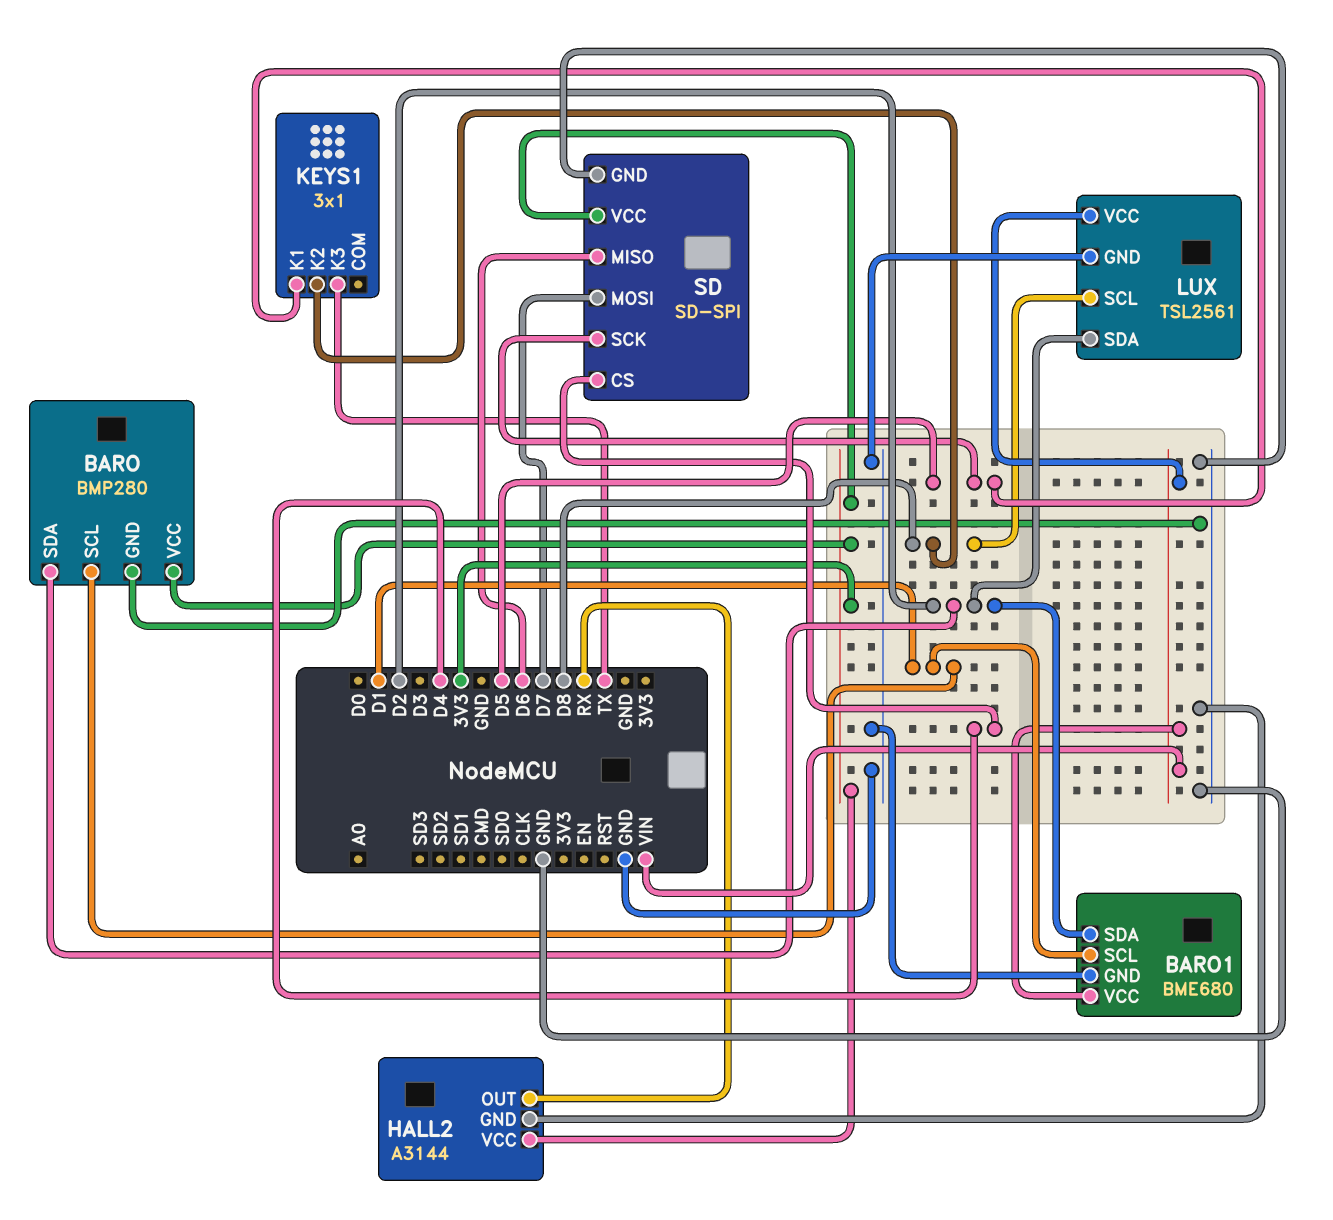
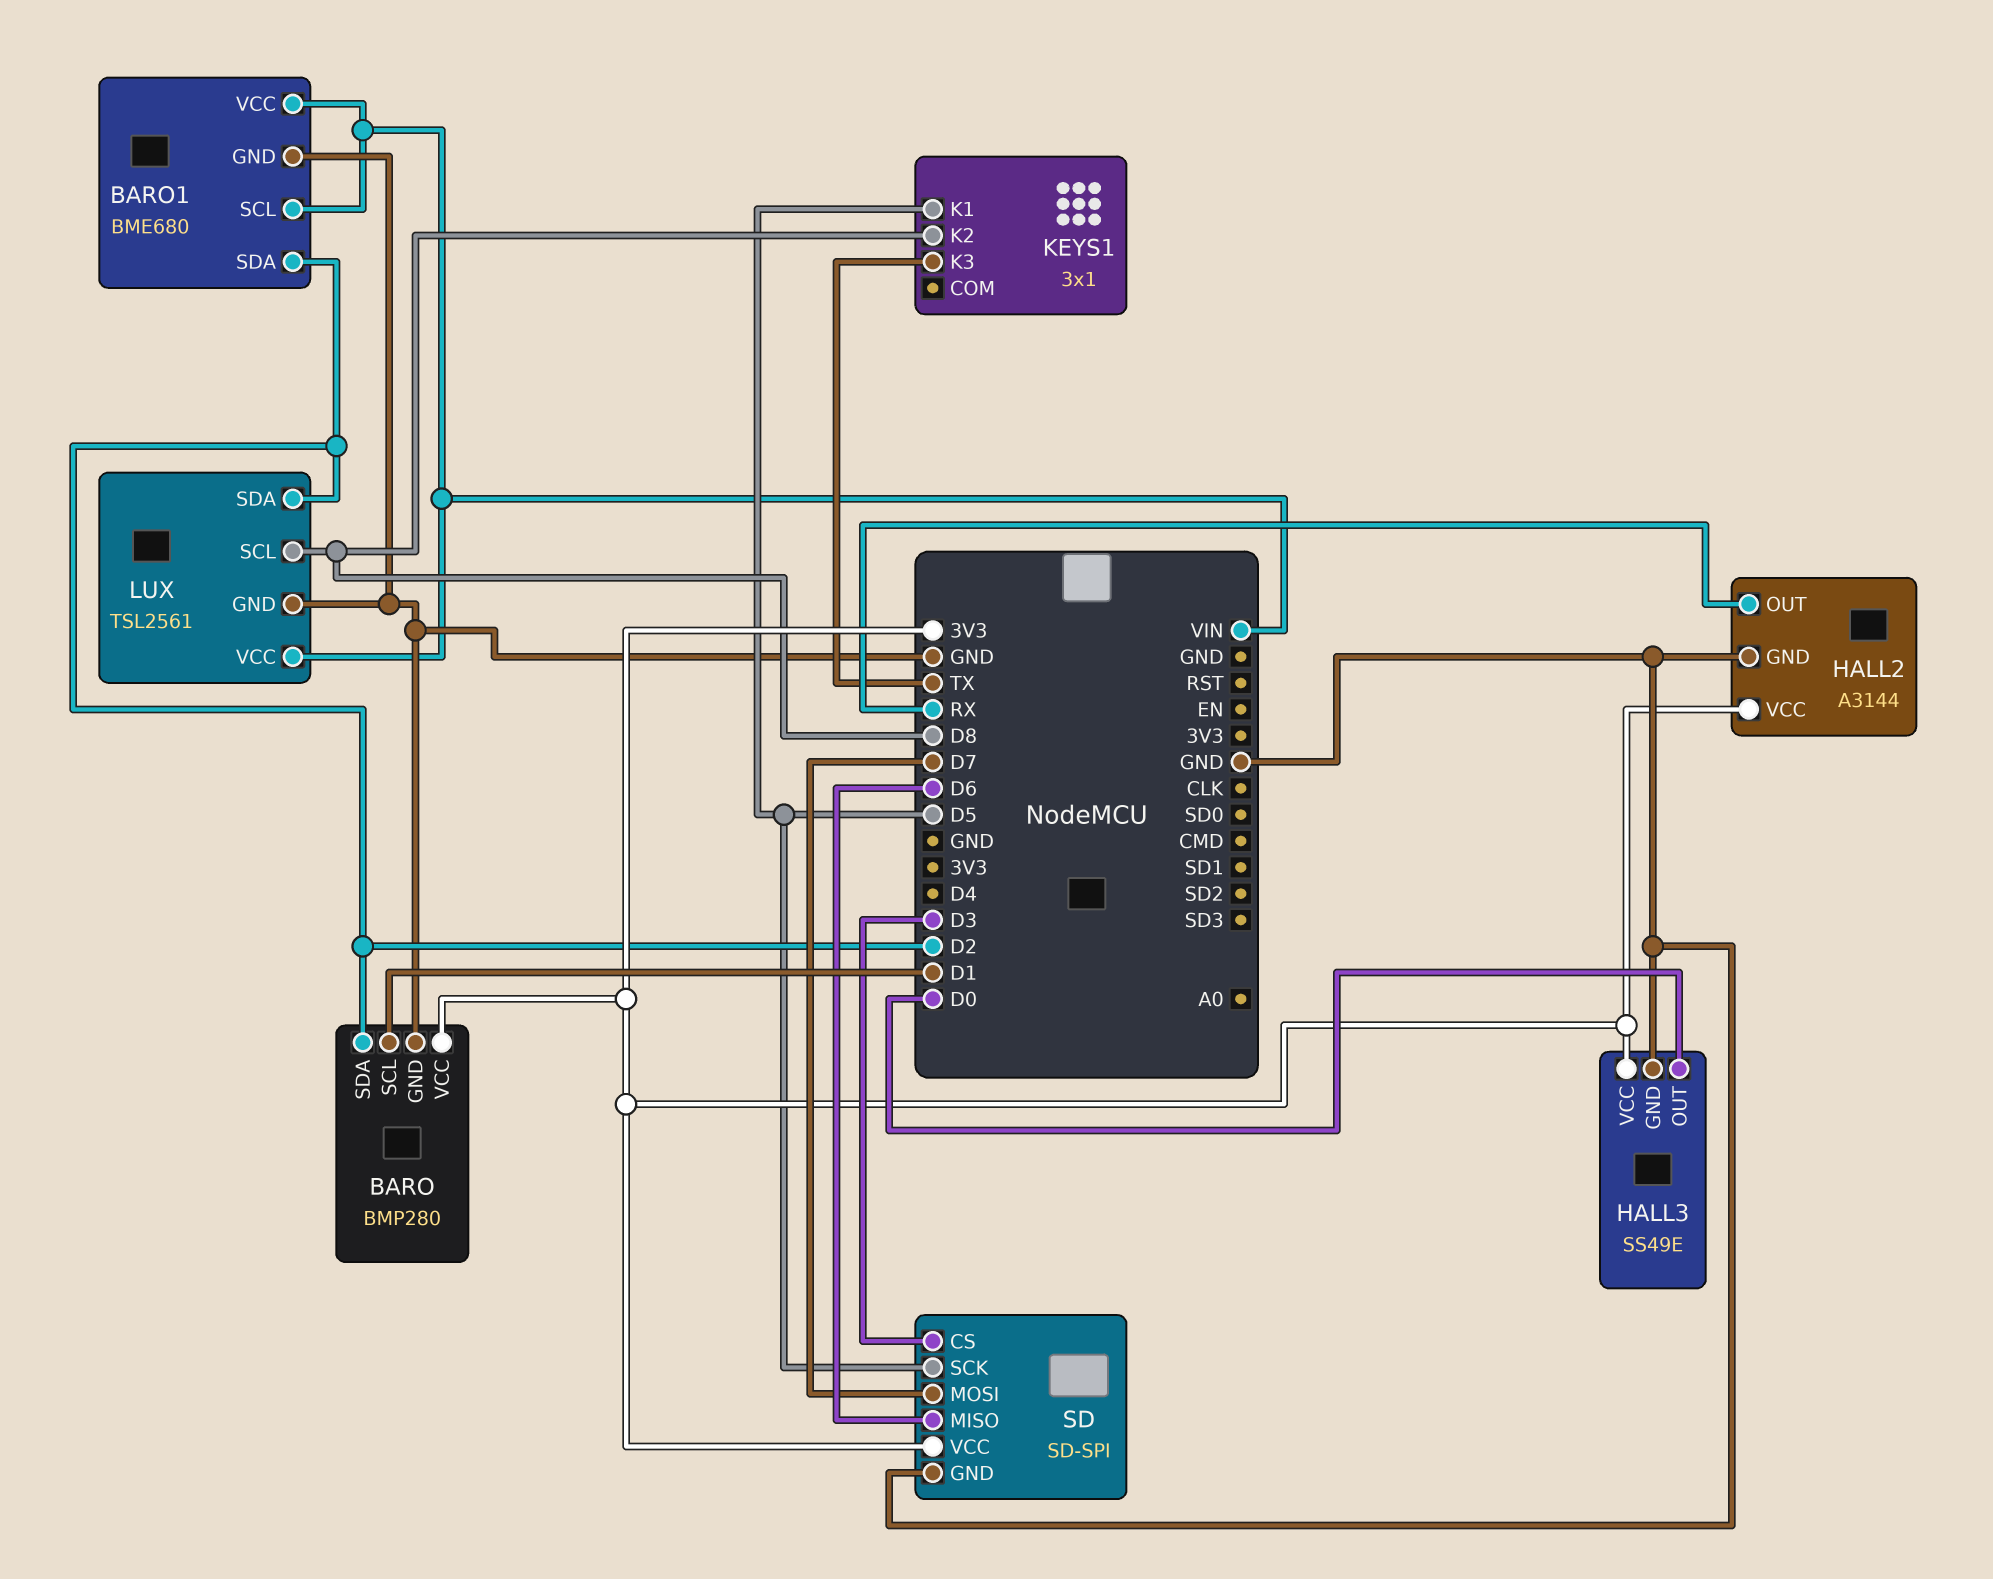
BARO1 pin SCL: D1 -> VIN
HALL3: none -> SS49E
HALL3 pin GND: none -> GND
HALL3 pin OUT: none -> D0
HALL3 pin VCC: none -> 3V3
SD pin CS: D4 -> D3

